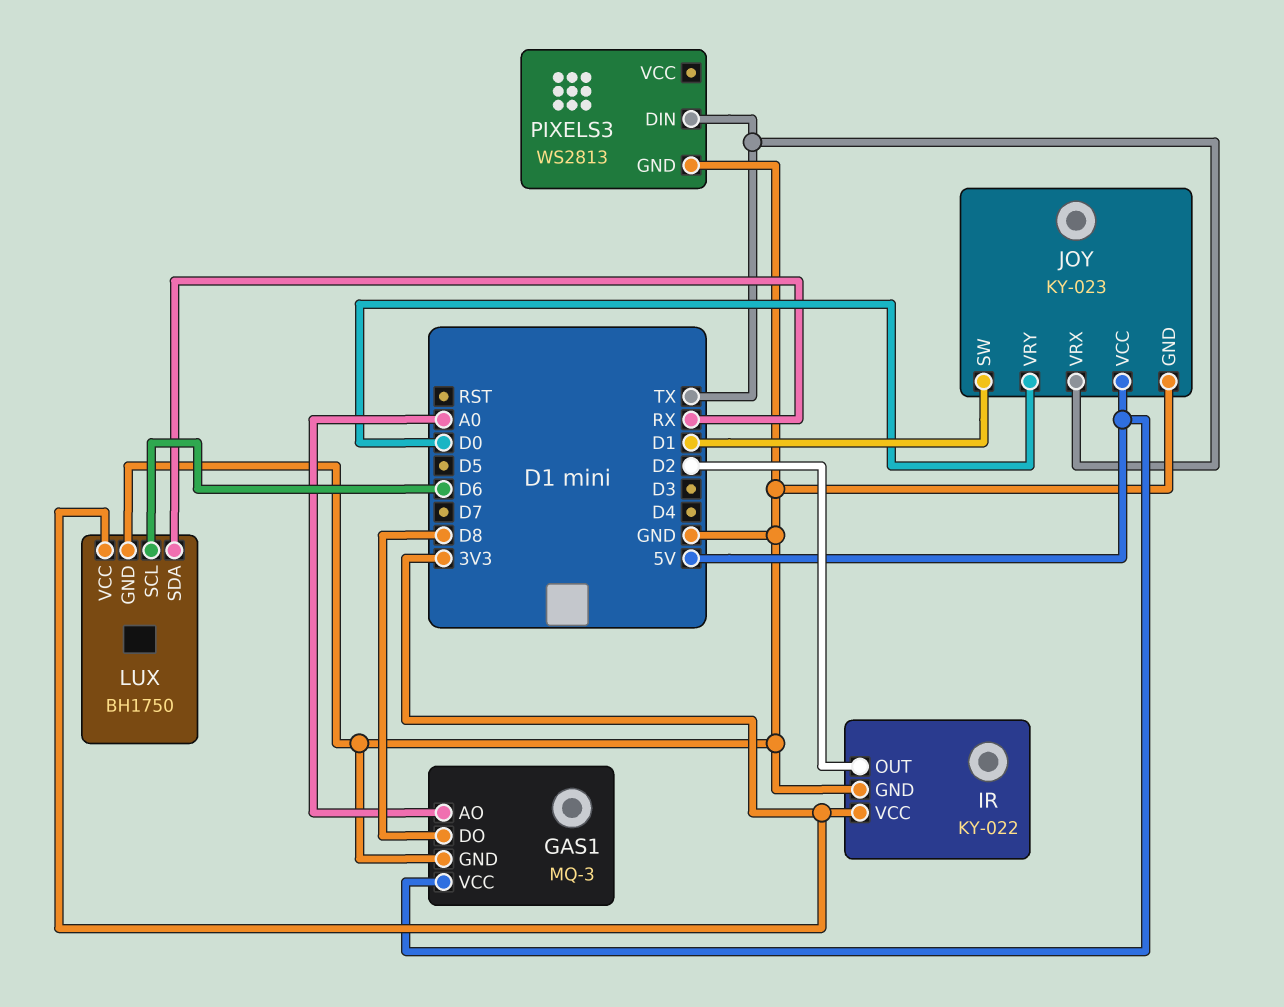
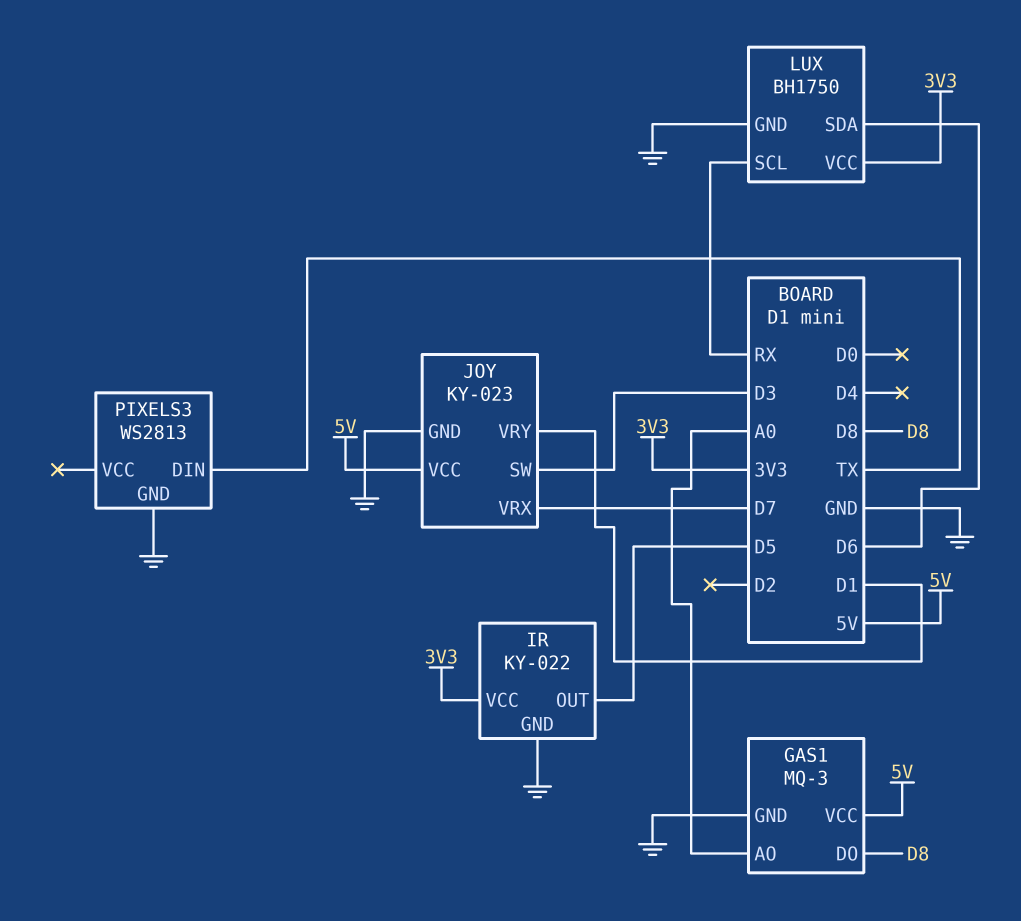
IR pin OUT: D2 -> D5
JOY pin SW: D1 -> D3
JOY pin VRX: TX -> D7
JOY pin VRY: D0 -> D1
LUX pin SCL: D6 -> RX
LUX pin SDA: RX -> D6

